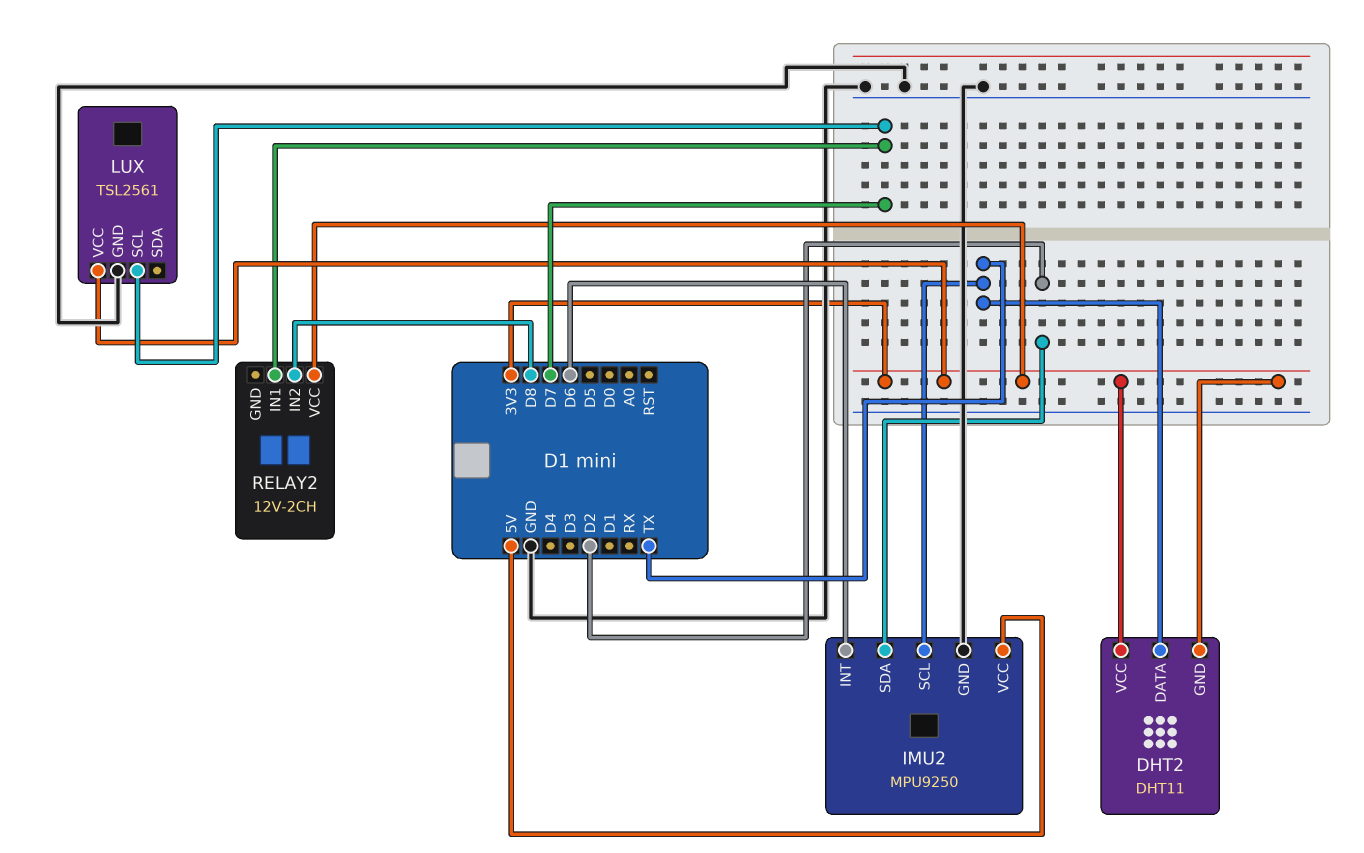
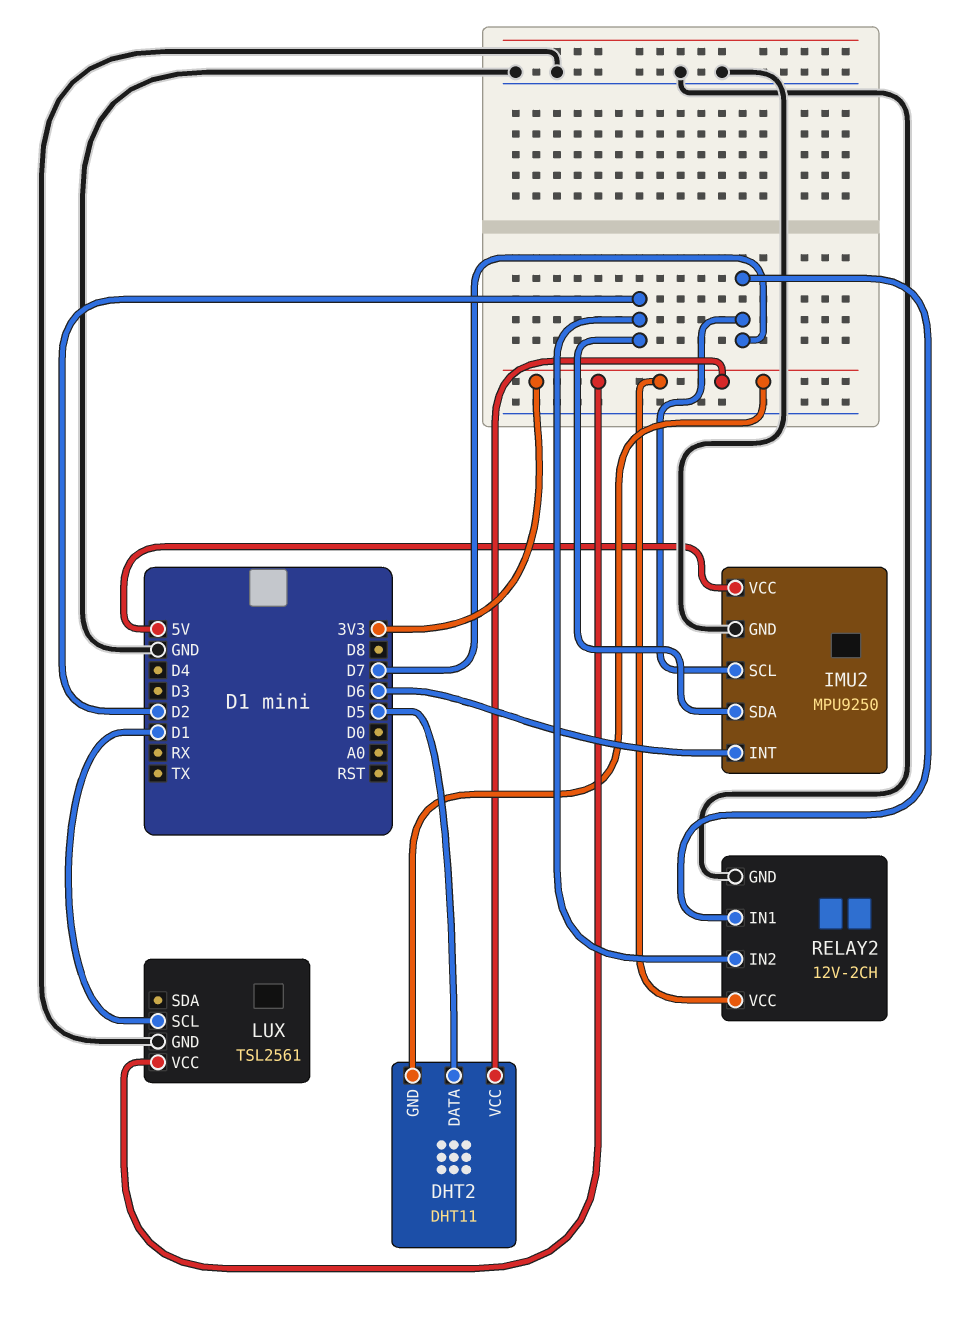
DHT2 pin DATA: TX -> D5
IMU2 pin SCL: TX -> D7
LUX pin SCL: D7 -> D1
RELAY2 pin GND: none -> GND
RELAY2 pin IN2: D8 -> D2

